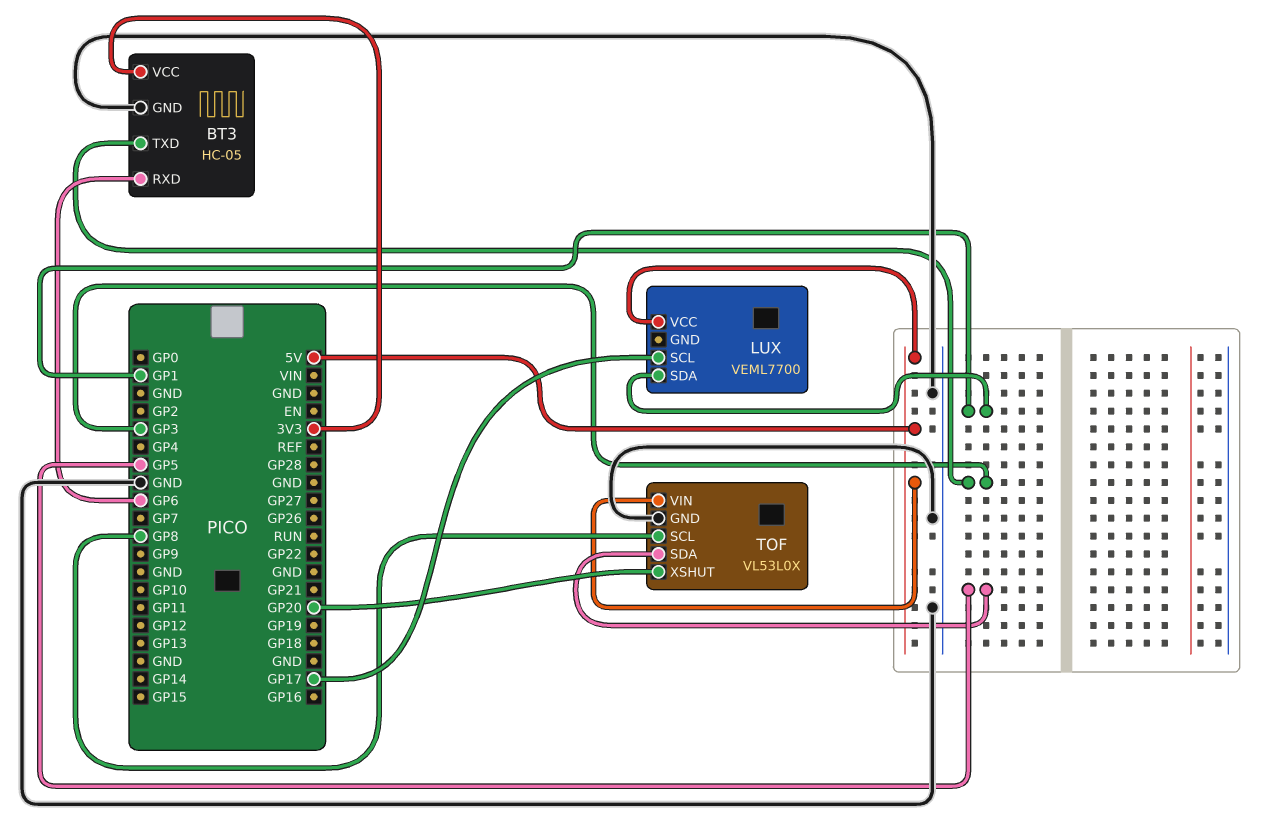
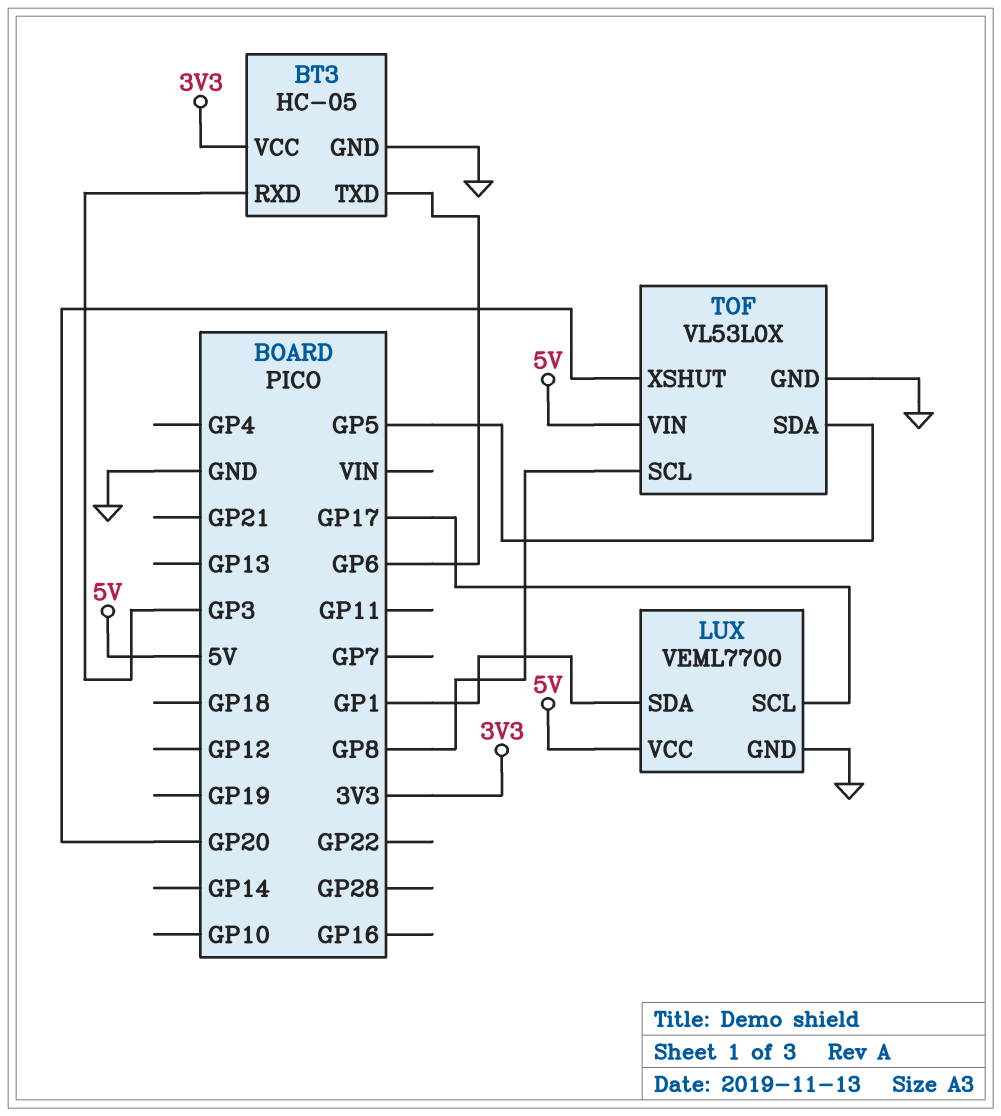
BT3 pin RXD: GP6 -> GP3
BT3 pin TXD: GP3 -> GP6
LUX pin GND: none -> GND

